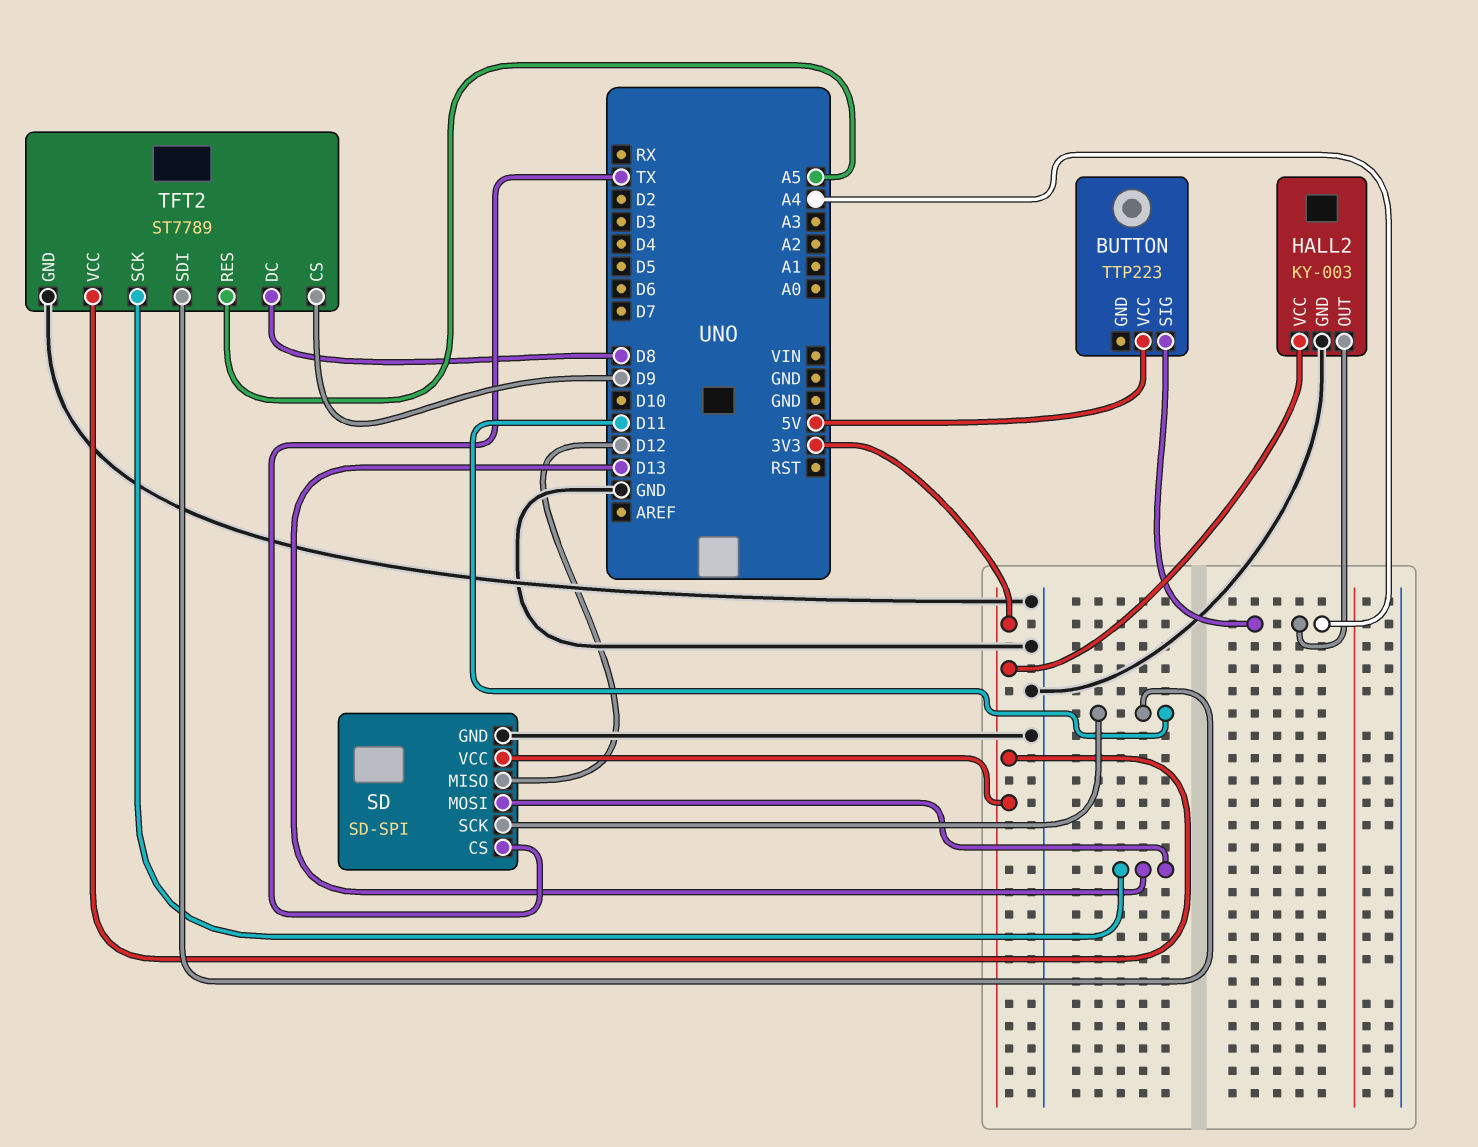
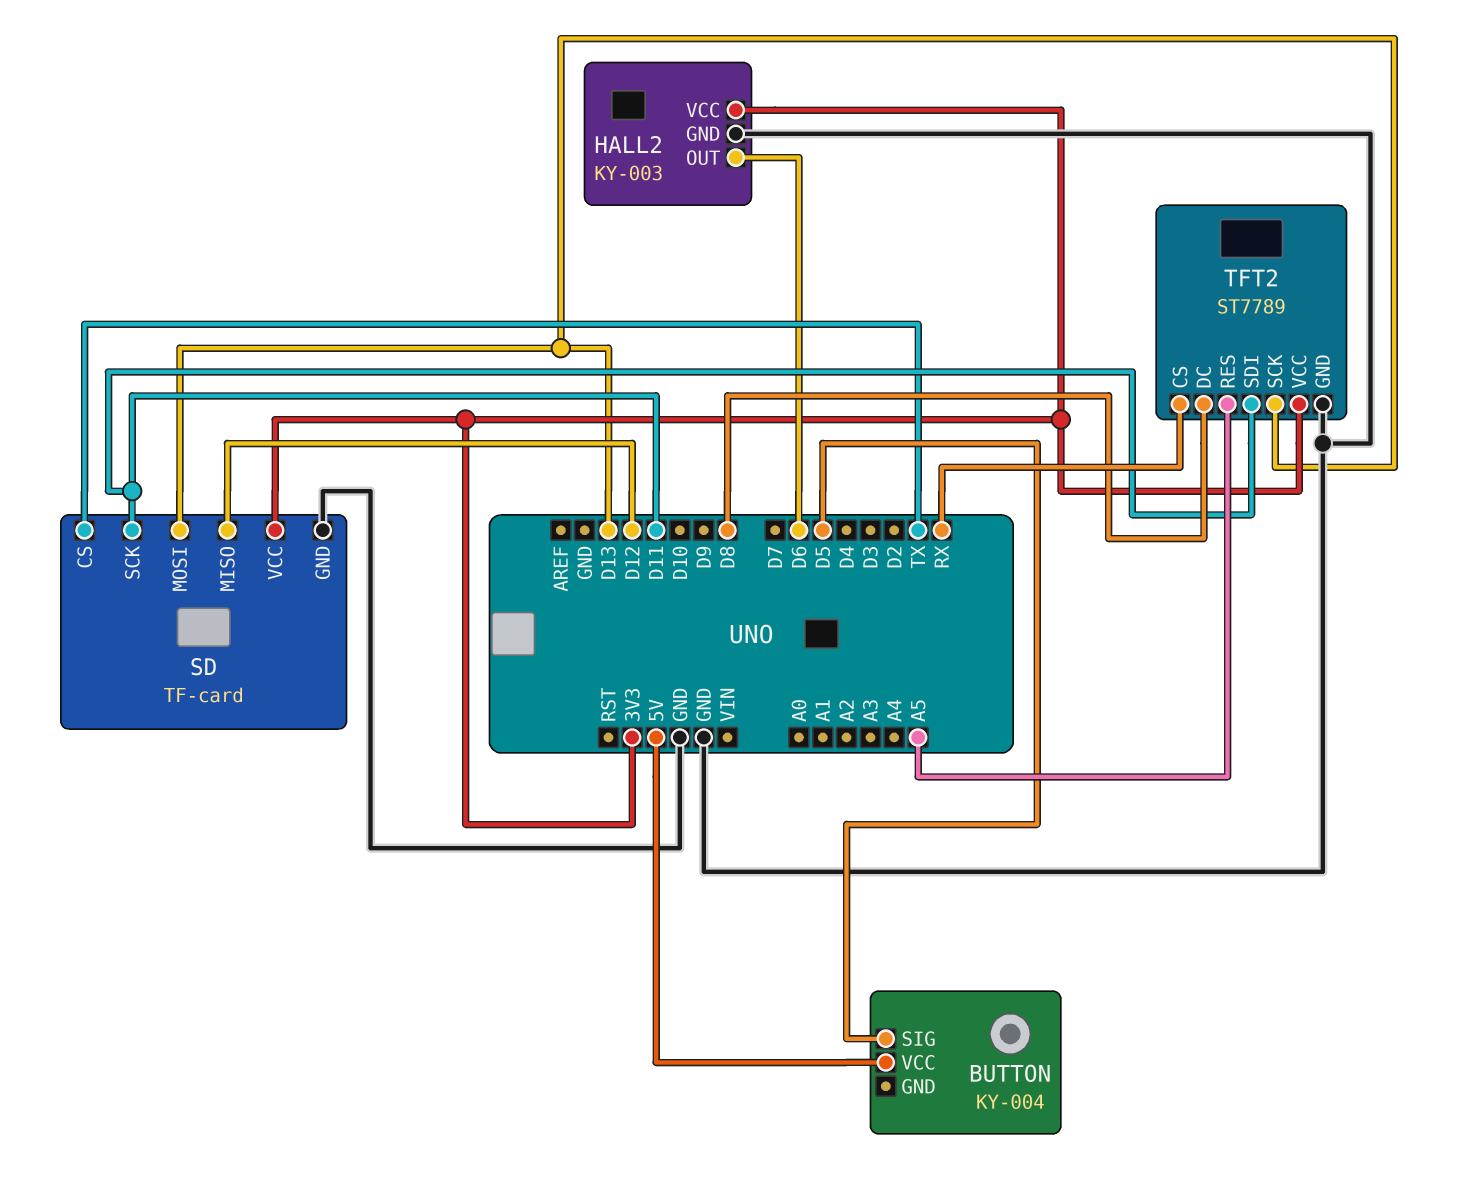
BUTTON: TTP223 -> KY-004
BUTTON pin SIG: A4 -> D5
HALL2 pin OUT: A4 -> D6
SD: SD-SPI -> TF-card
TFT2 pin CS: D9 -> RX

